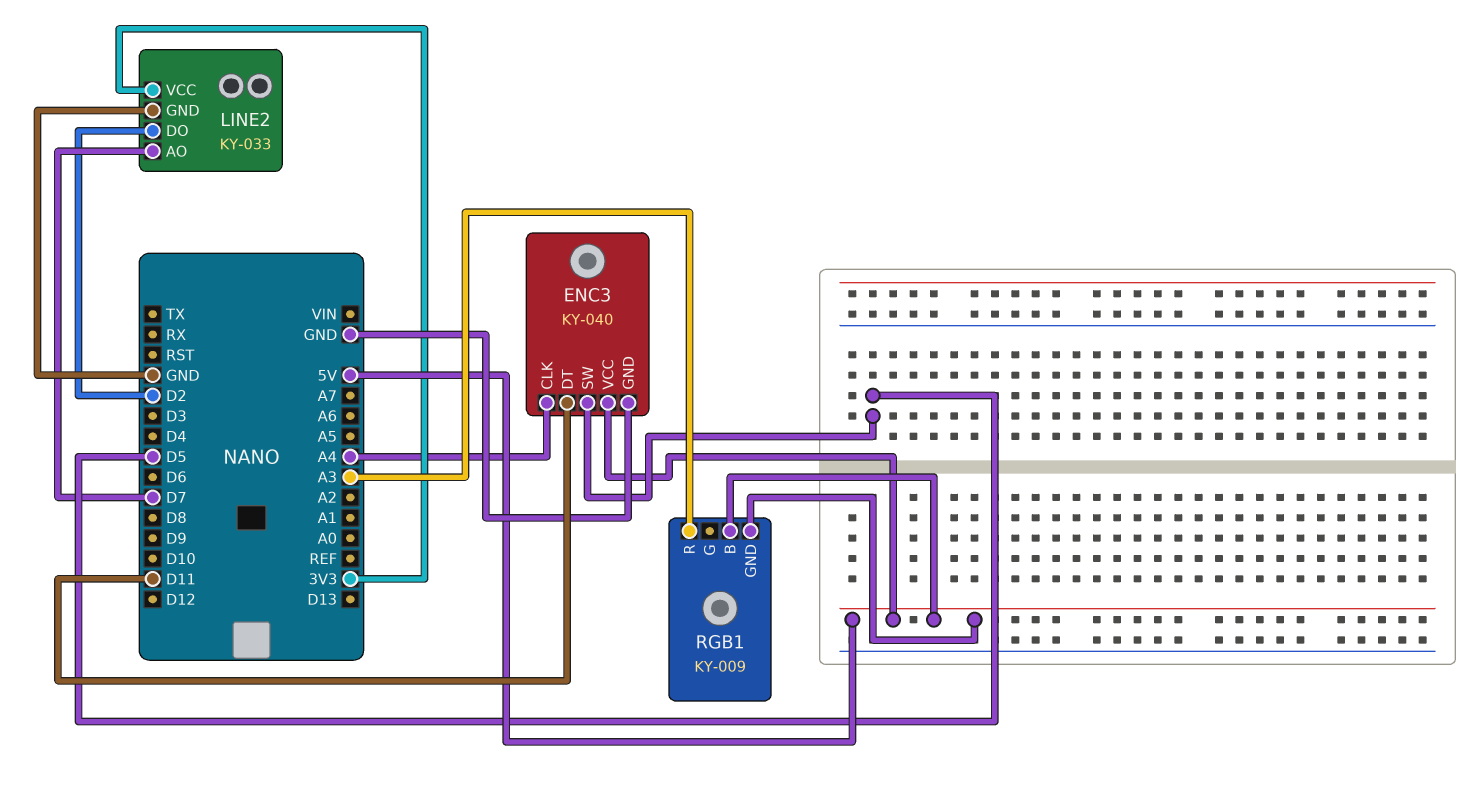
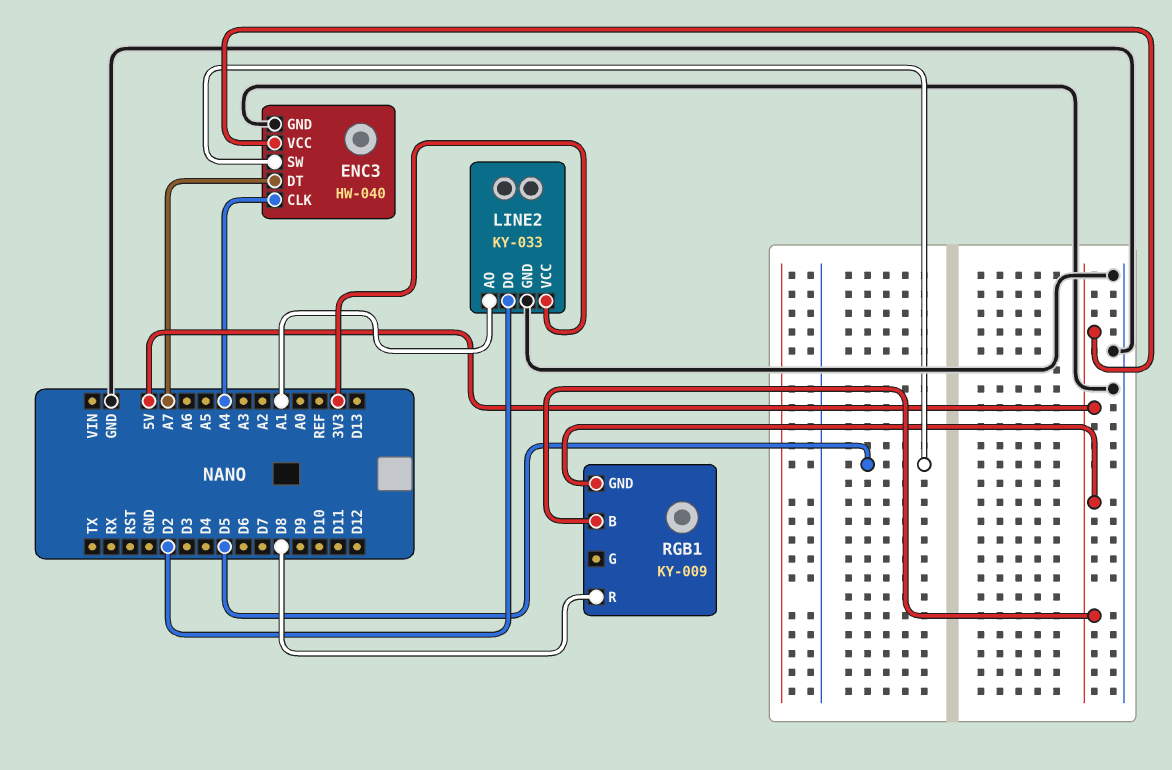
ENC3: KY-040 -> HW-040
ENC3 pin DT: D11 -> A7
LINE2 pin AO: D7 -> A1
RGB1 pin R: A3 -> D8

